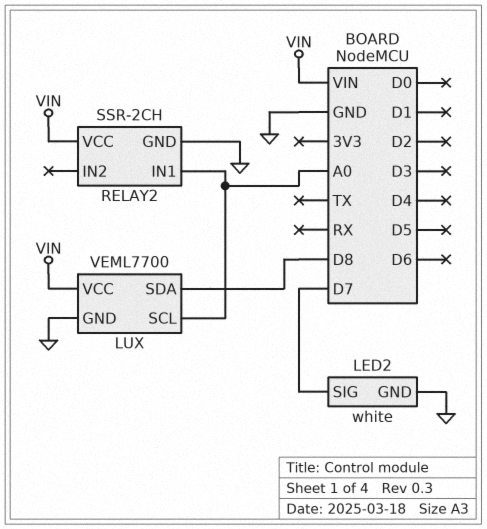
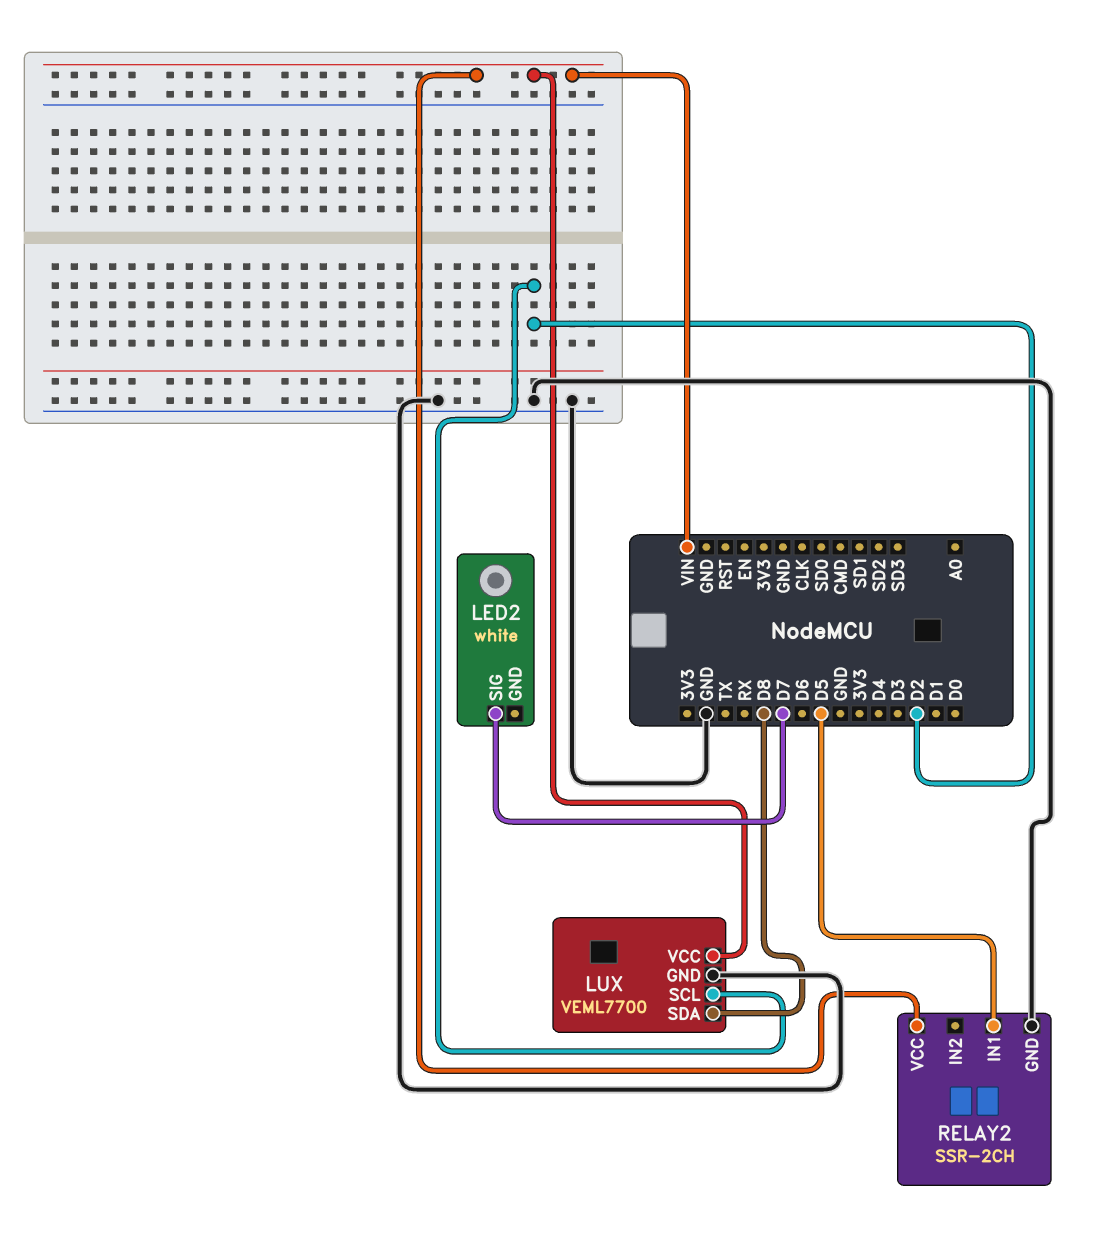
LED2 pin GND: GND -> none
LUX pin SCL: A0 -> D2
RELAY2 pin IN1: A0 -> D5

